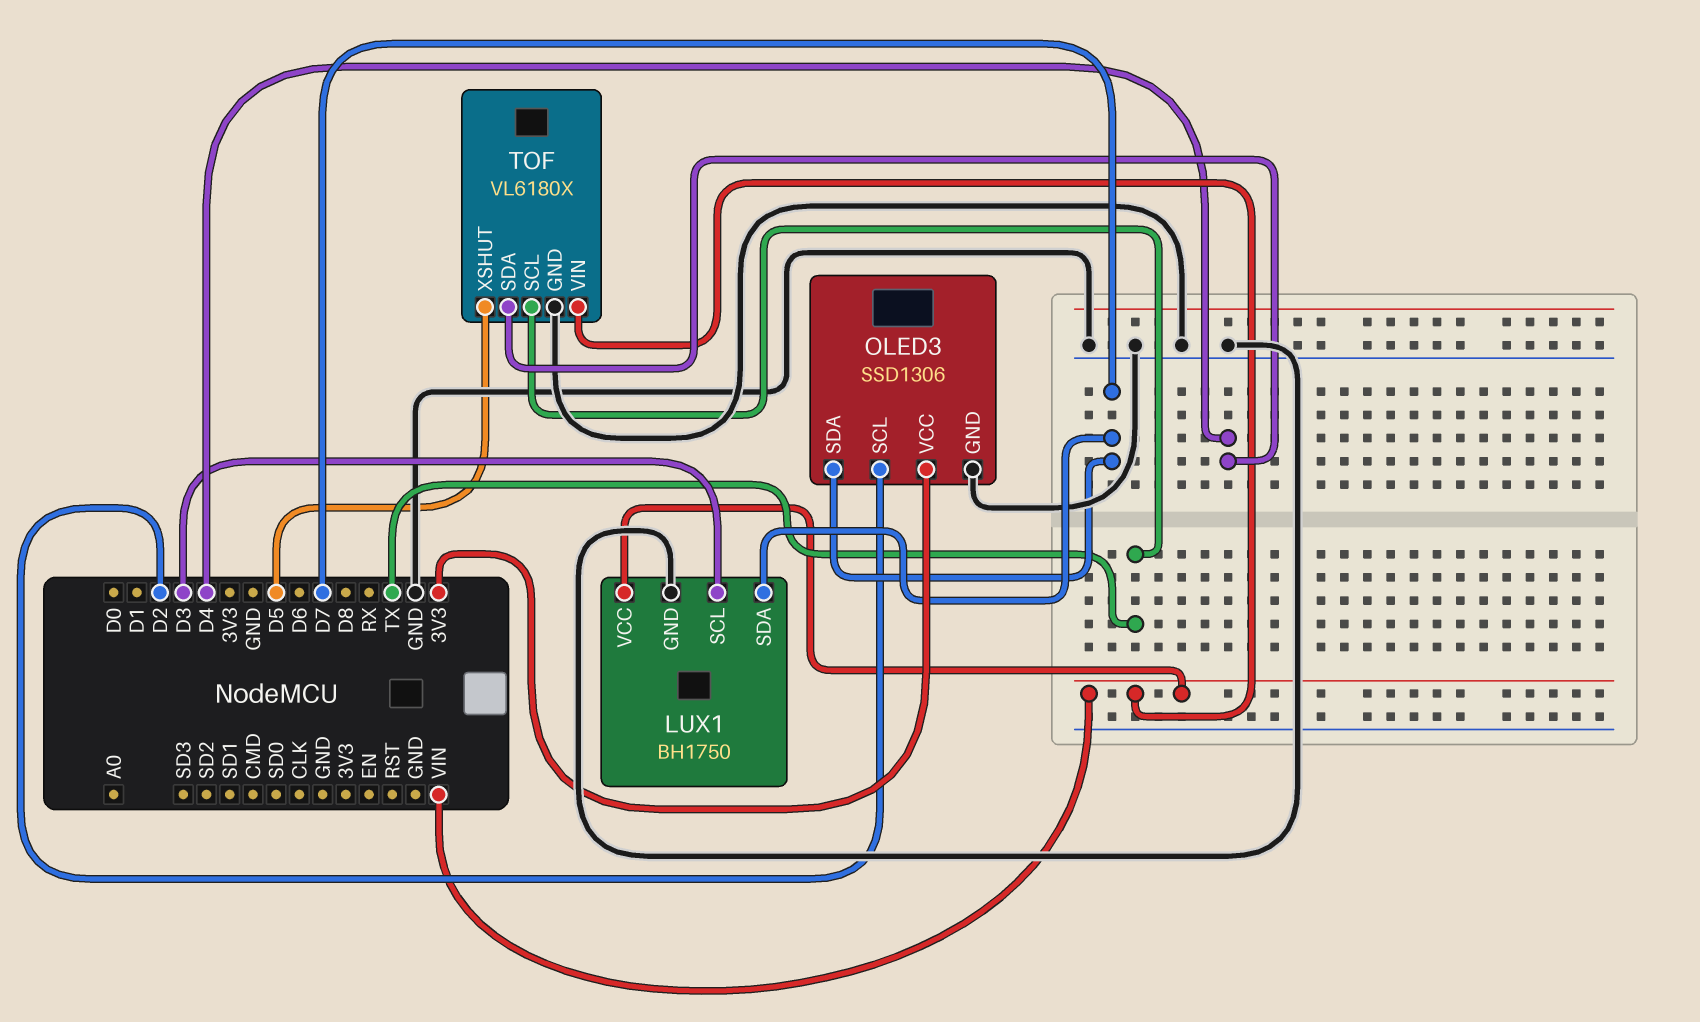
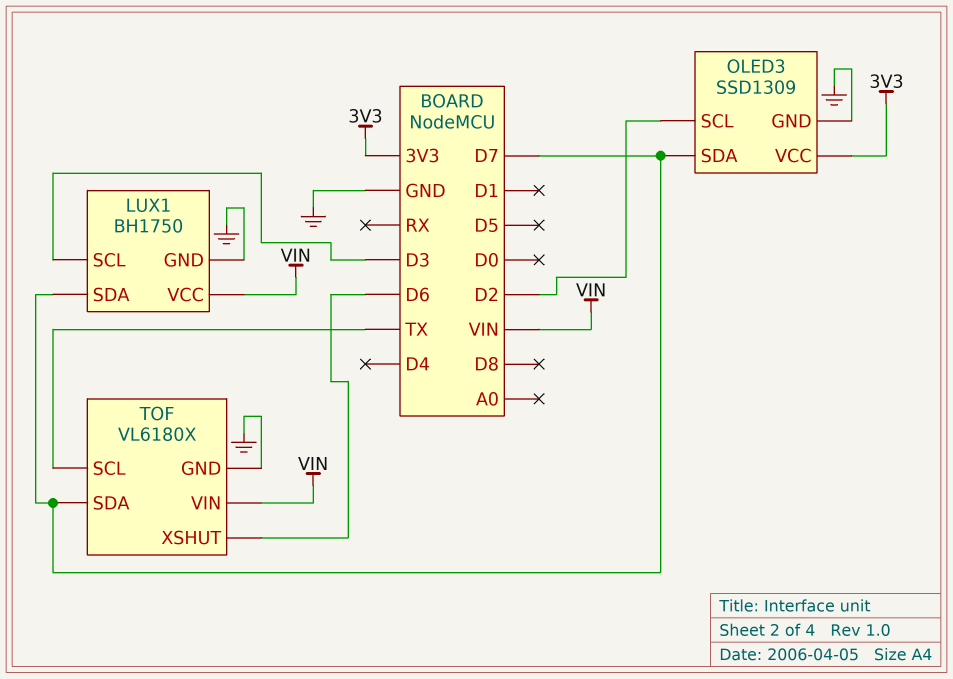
OLED3: SSD1306 -> SSD1309
TOF pin SDA: D4 -> D7
TOF pin XSHUT: D5 -> D6

